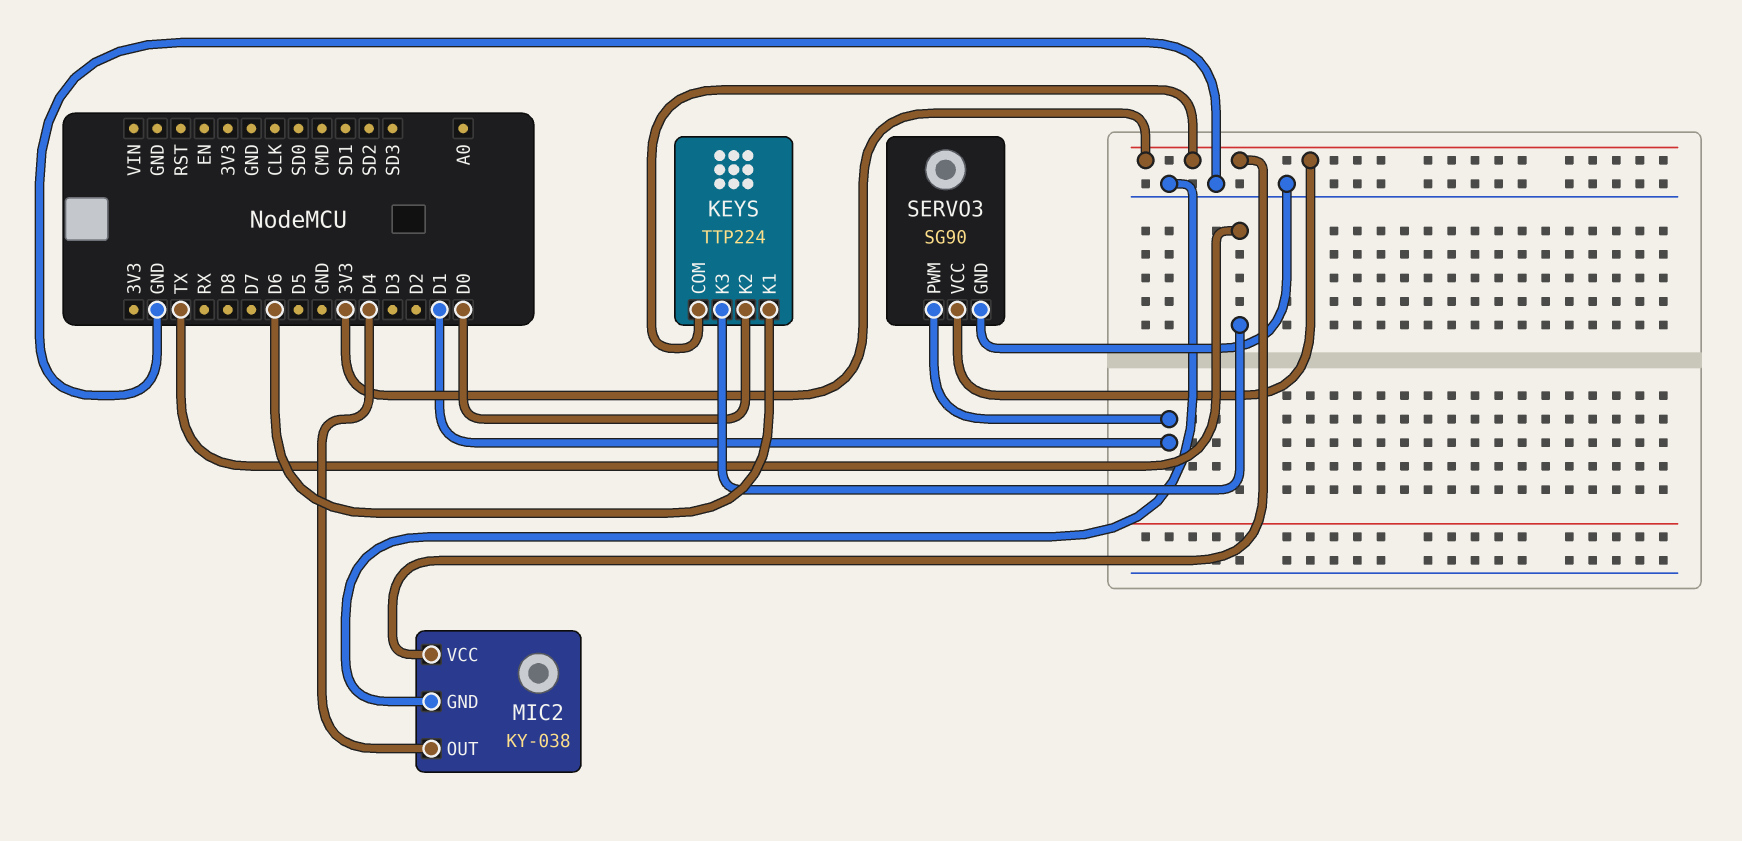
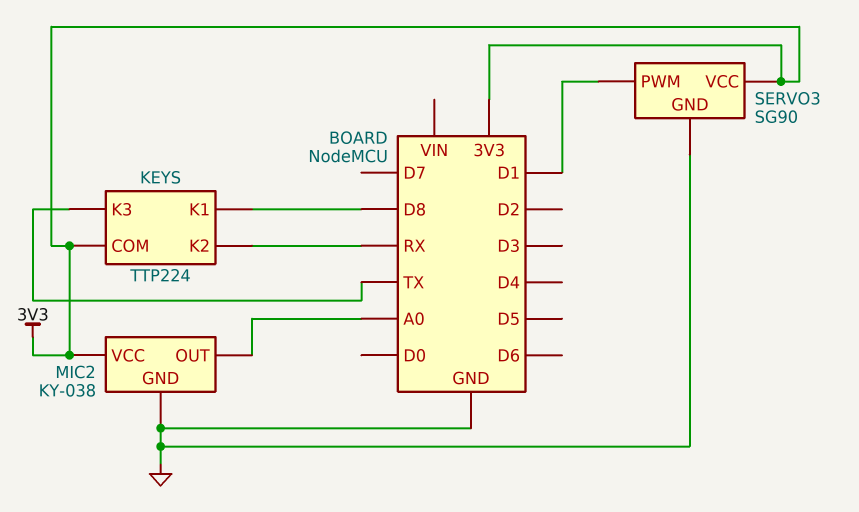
KEYS pin K1: D6 -> D8
KEYS pin K2: D0 -> RX
MIC2 pin OUT: D4 -> A0

